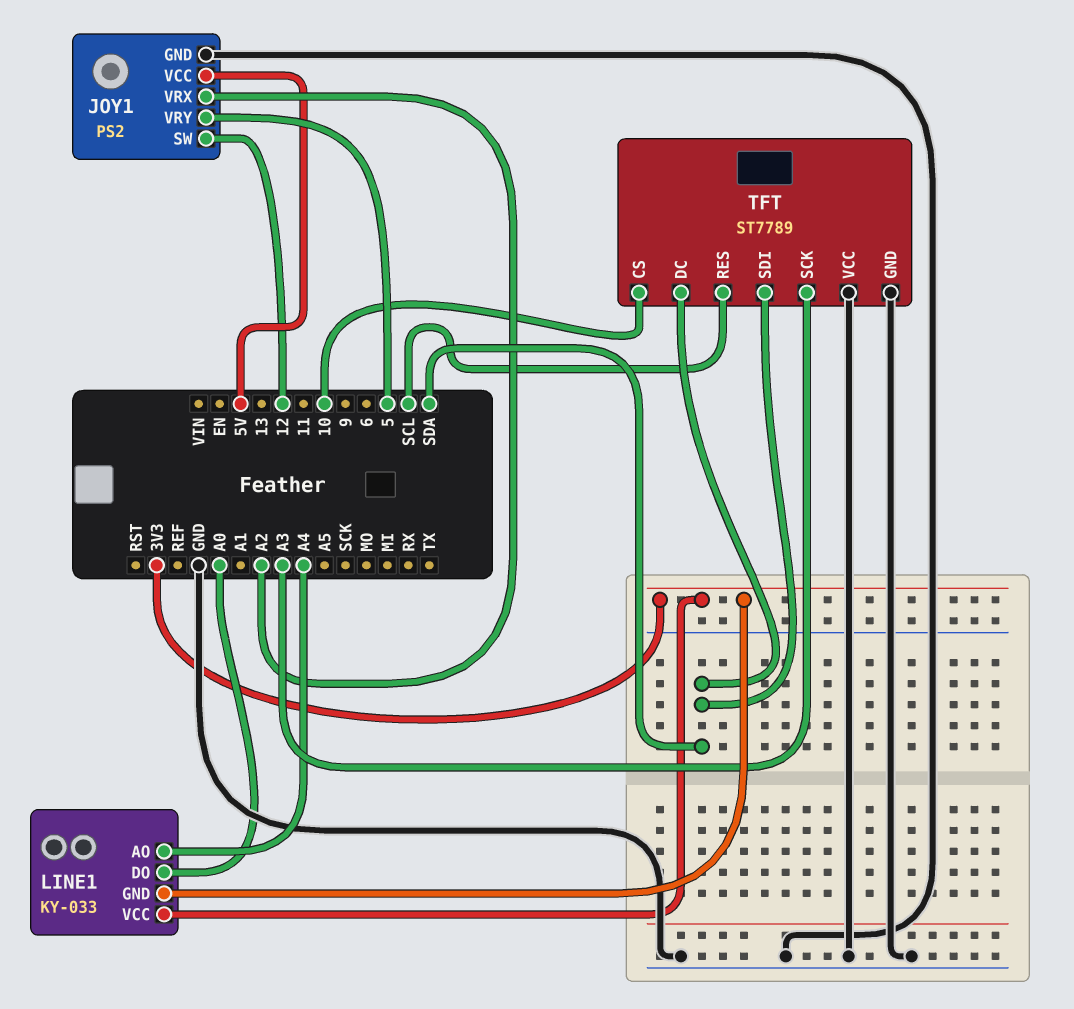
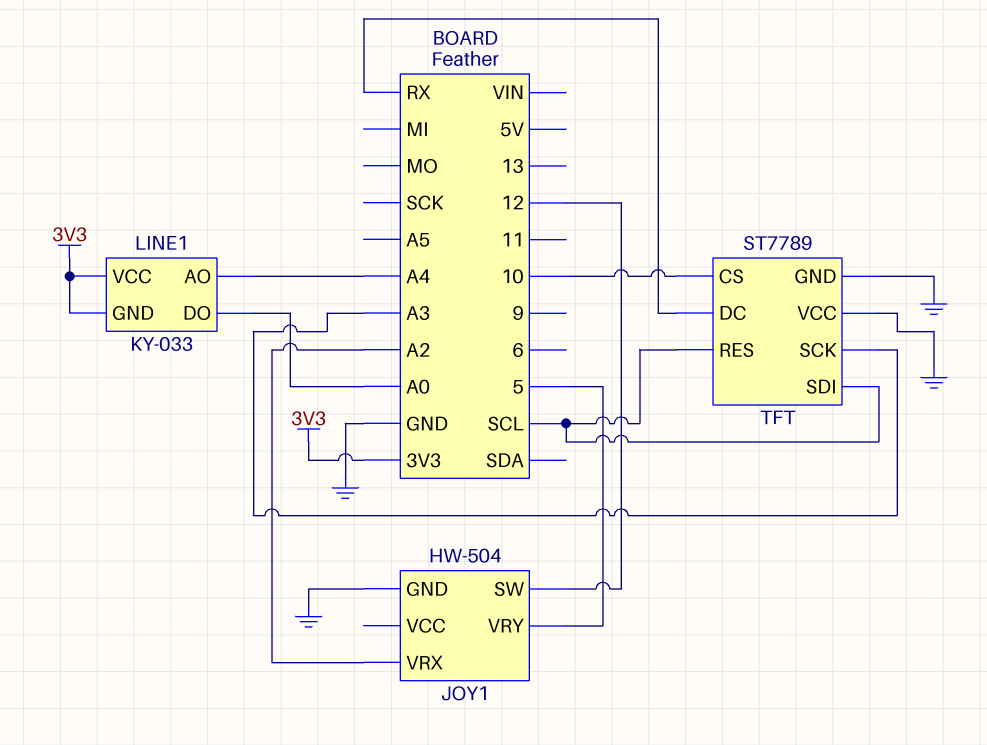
JOY1: PS2 -> HW-504
JOY1 pin VCC: 5V -> none
TFT pin DC: SDA -> RX
TFT pin SDI: SDA -> SCL

